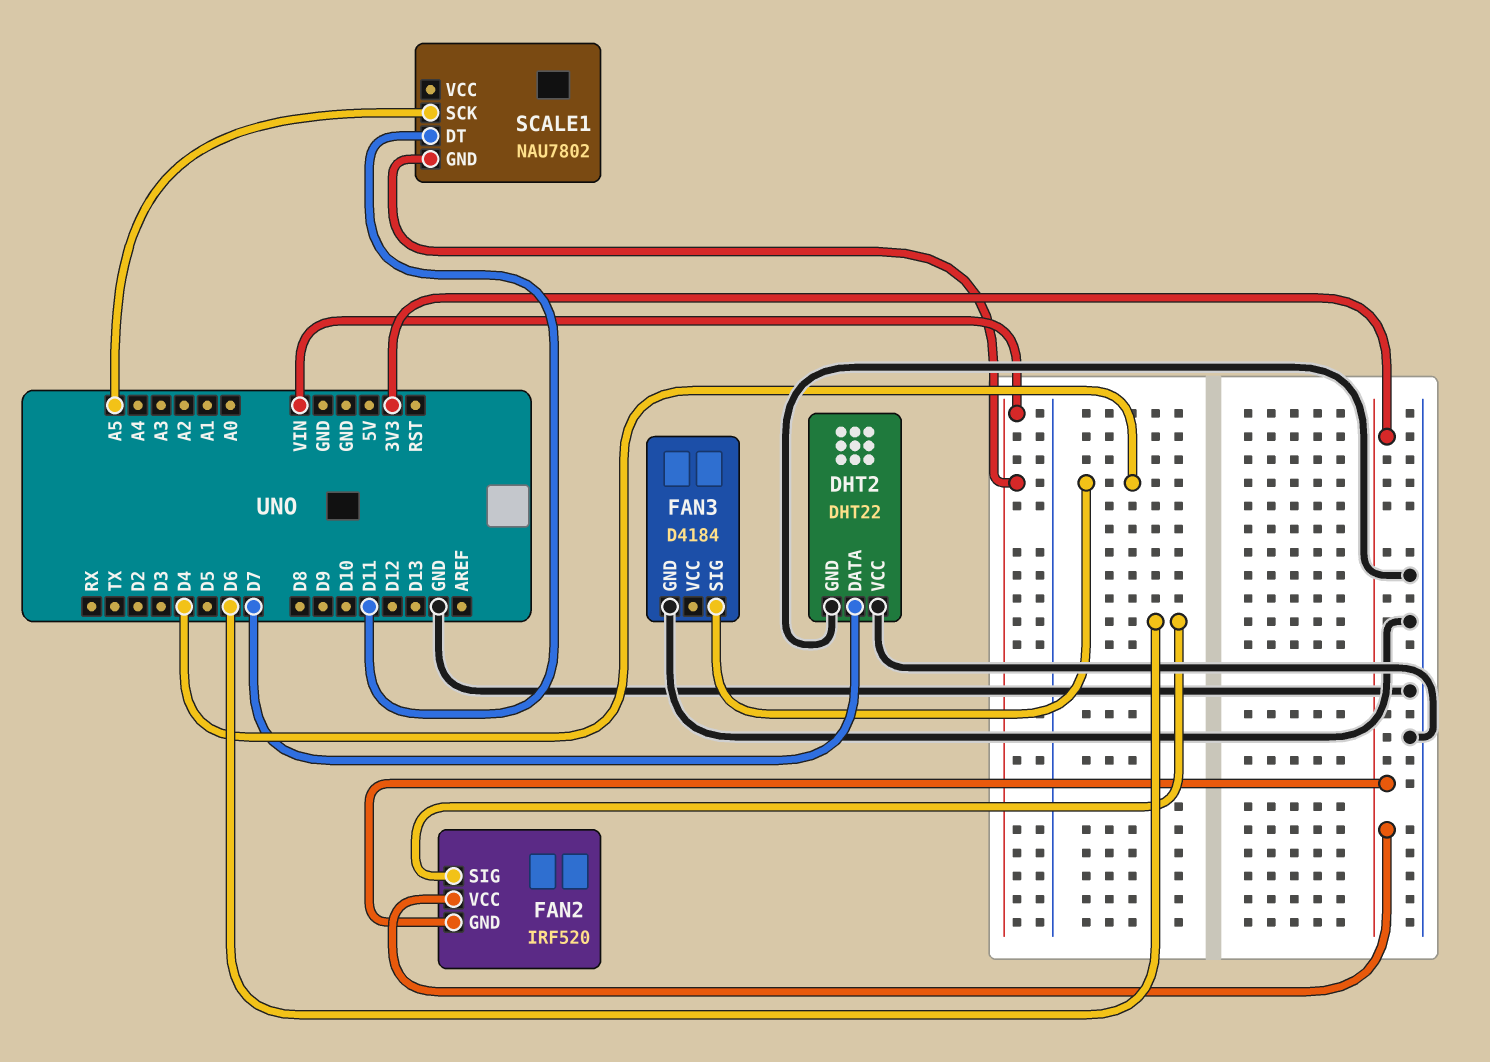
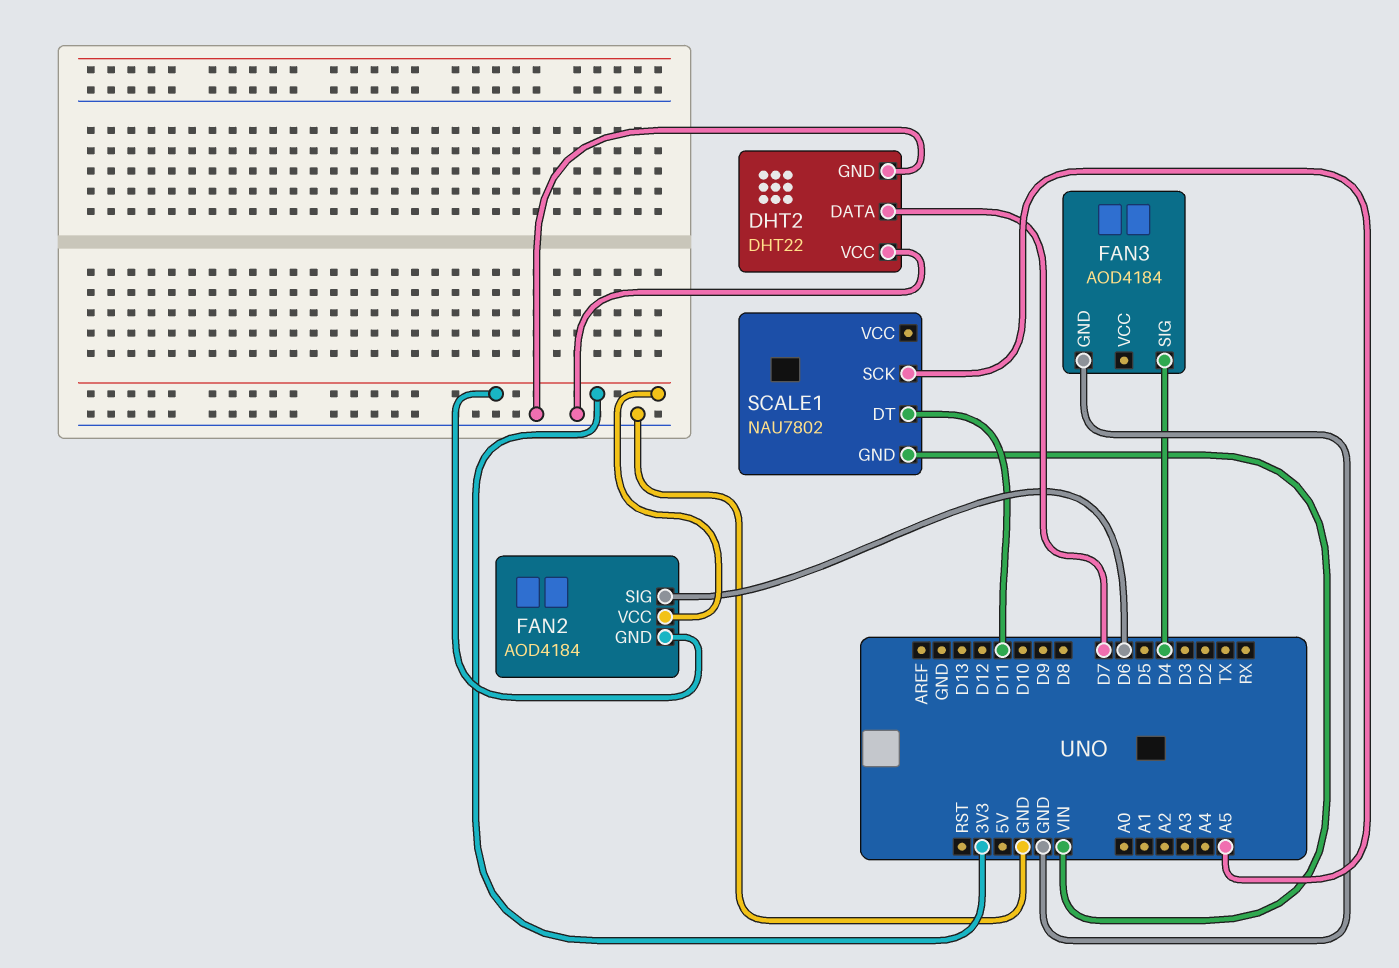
FAN2: IRF520 -> AOD4184
FAN3: D4184 -> AOD4184

